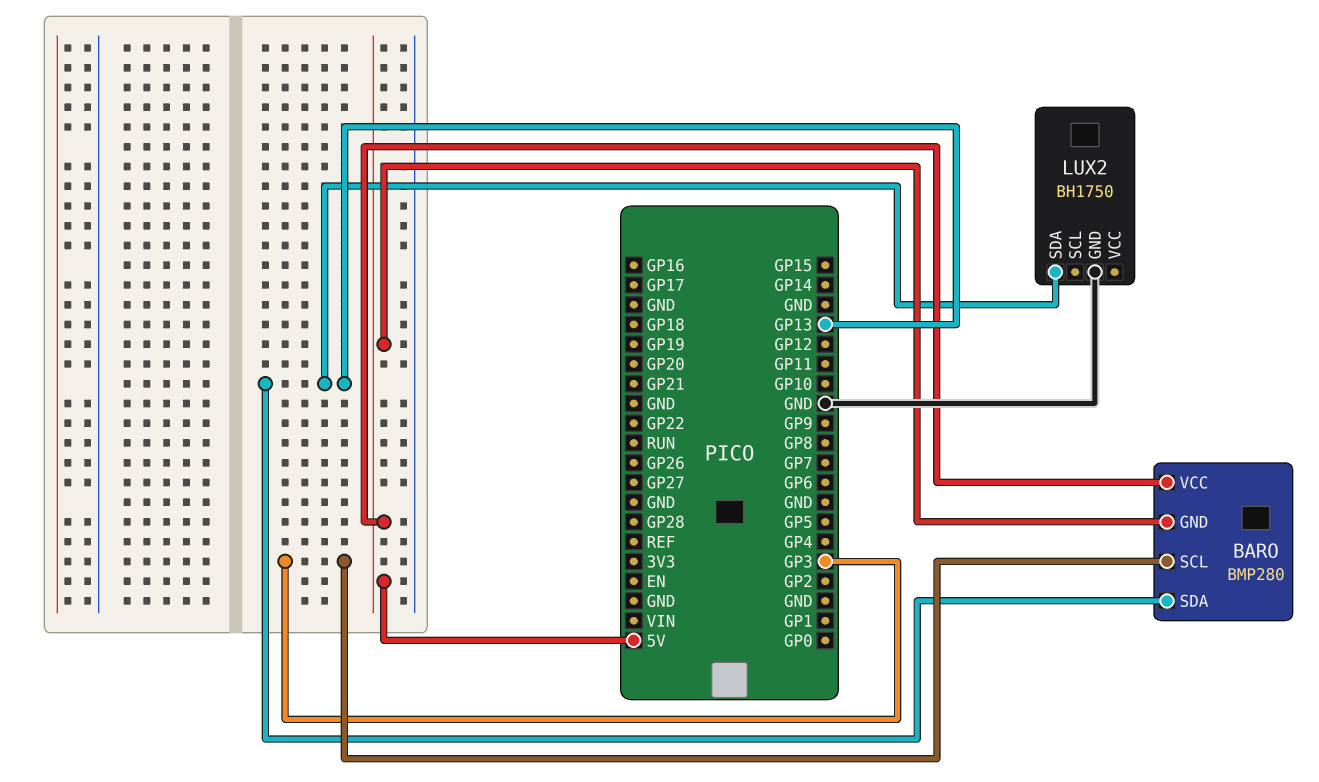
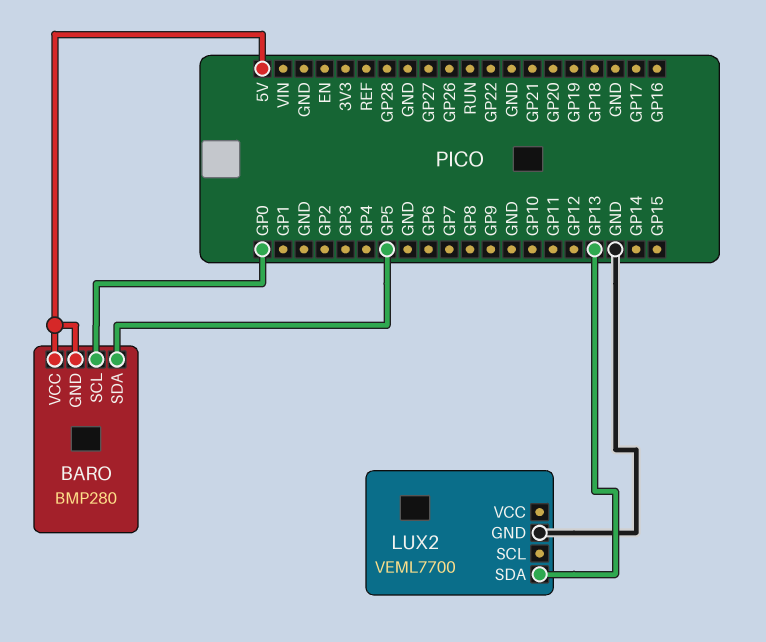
BARO pin SCL: GP3 -> GP0
BARO pin SDA: GP13 -> GP5
LUX2: BH1750 -> VEML7700

